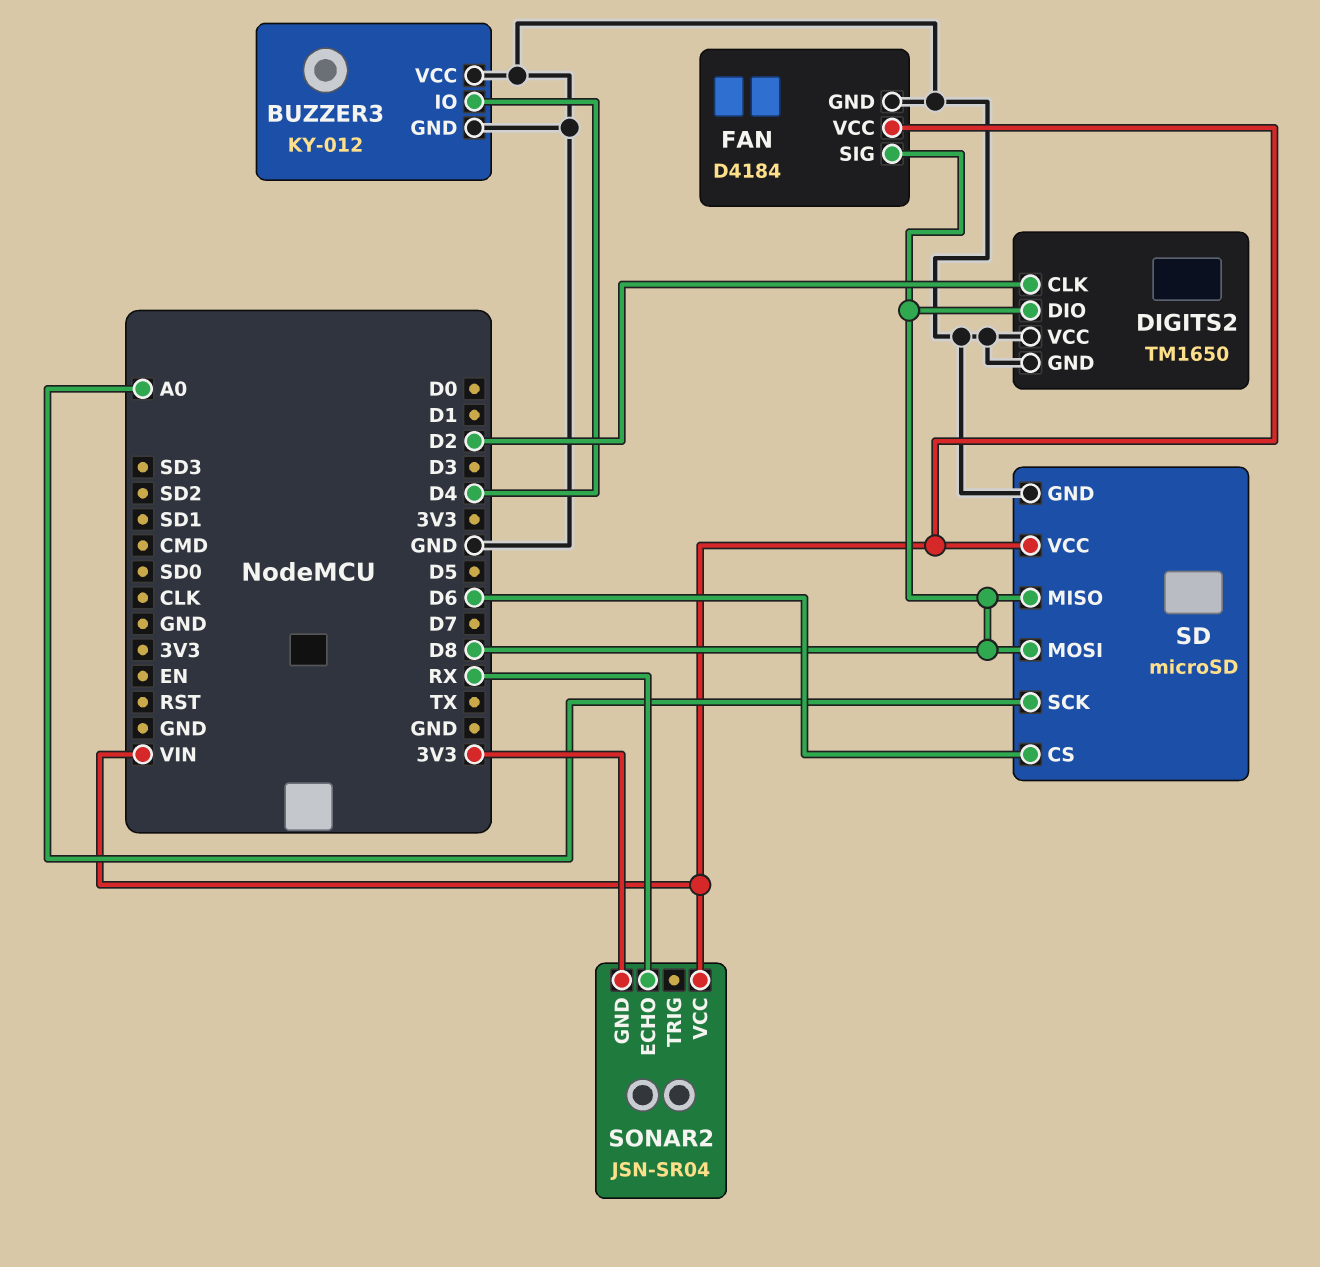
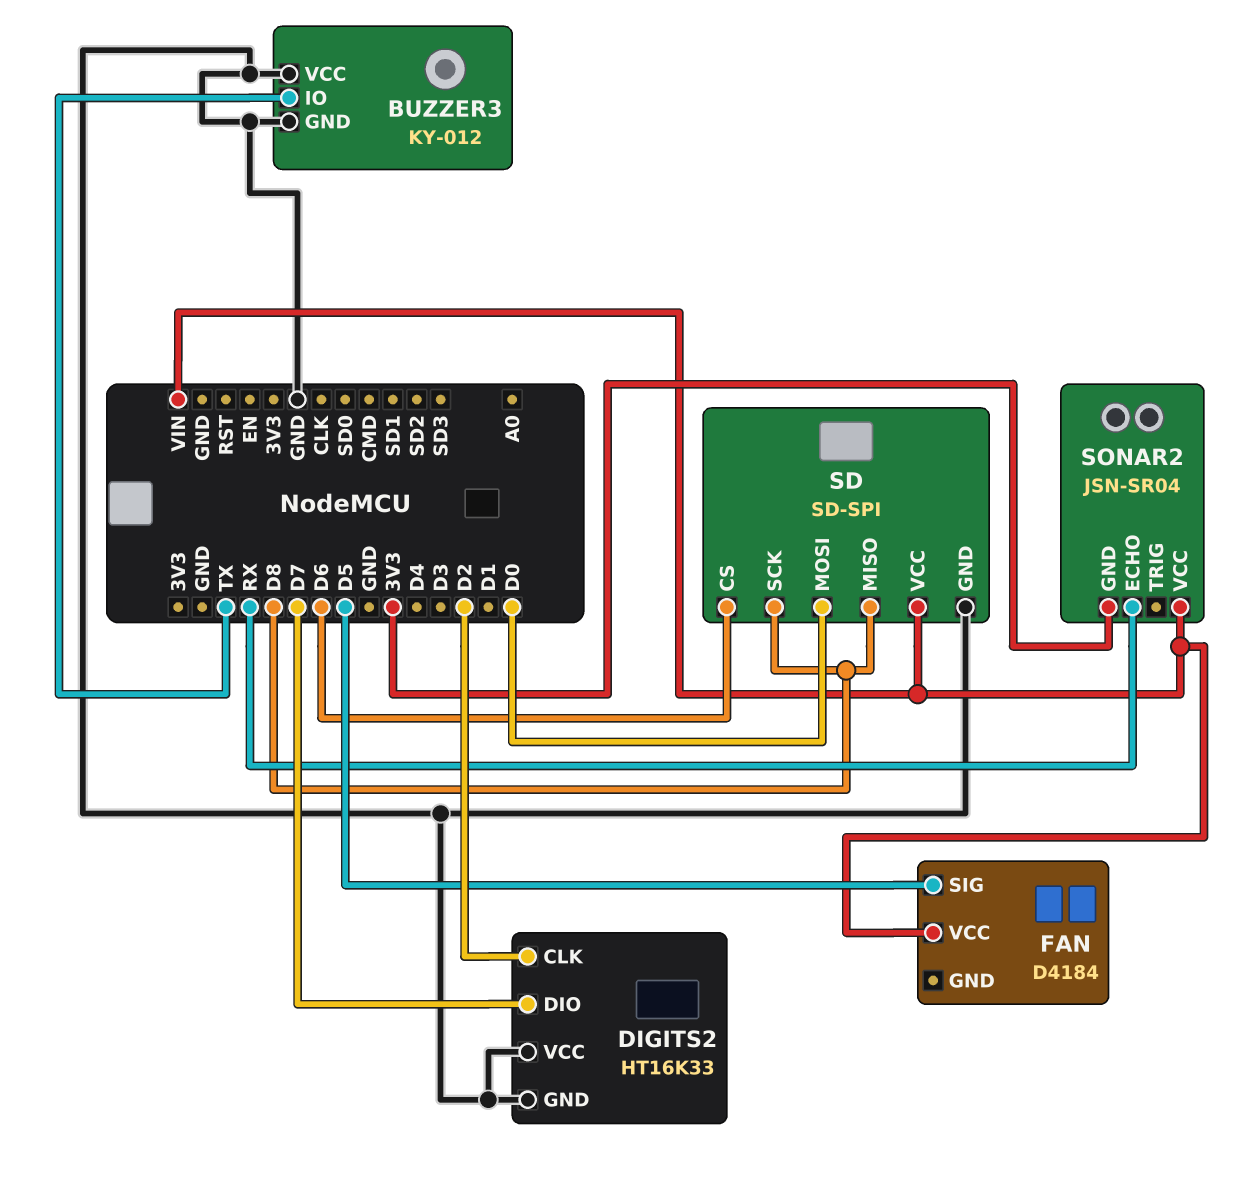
BUZZER3 pin IO: D4 -> TX
DIGITS2: TM1650 -> HT16K33
DIGITS2 pin DIO: D8 -> D7
FAN pin GND: GND -> none
FAN pin SIG: D8 -> D5
SD: microSD -> SD-SPI
SD pin MOSI: D8 -> D0
SD pin SCK: A0 -> D8

